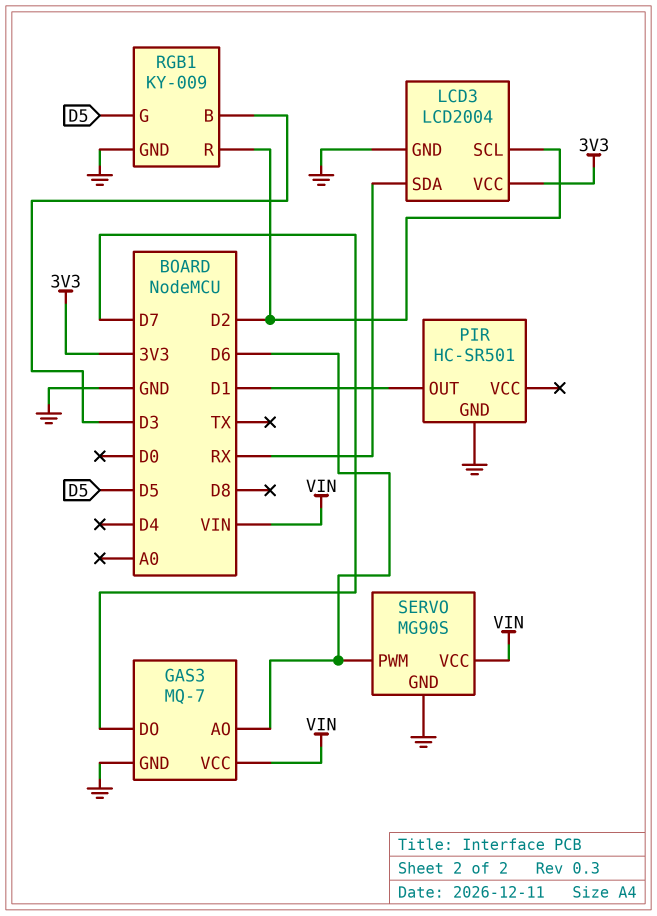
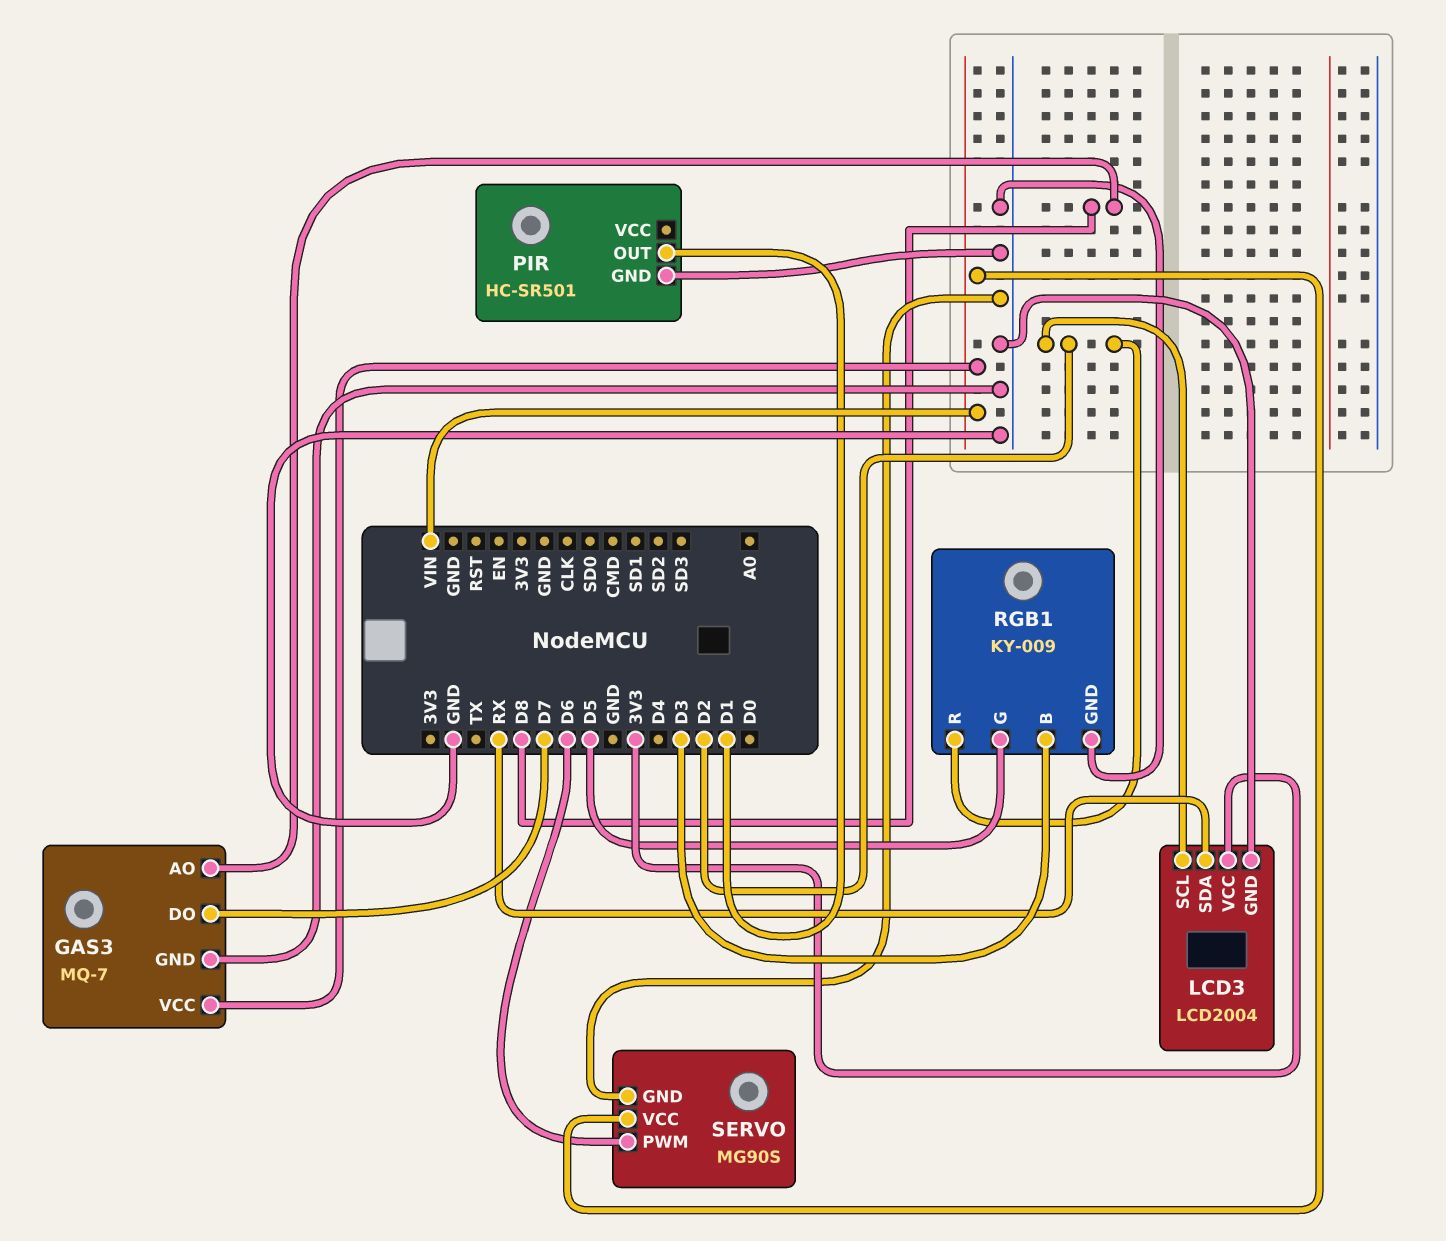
GAS3 pin AO: D6 -> D8

